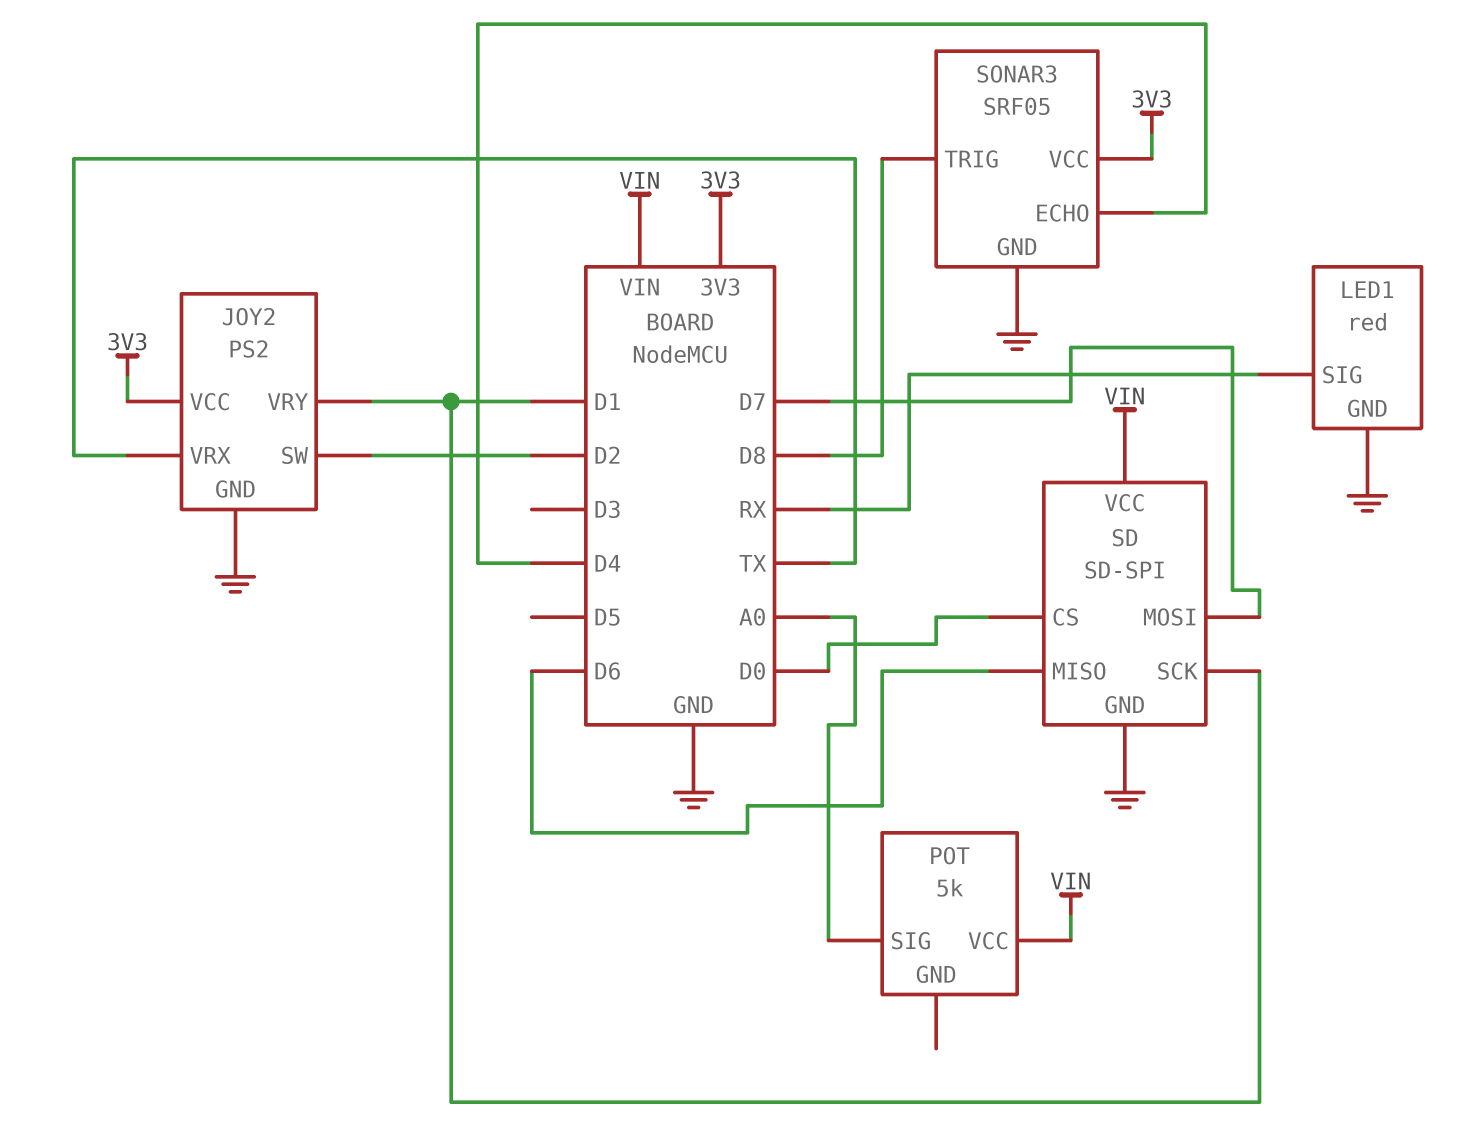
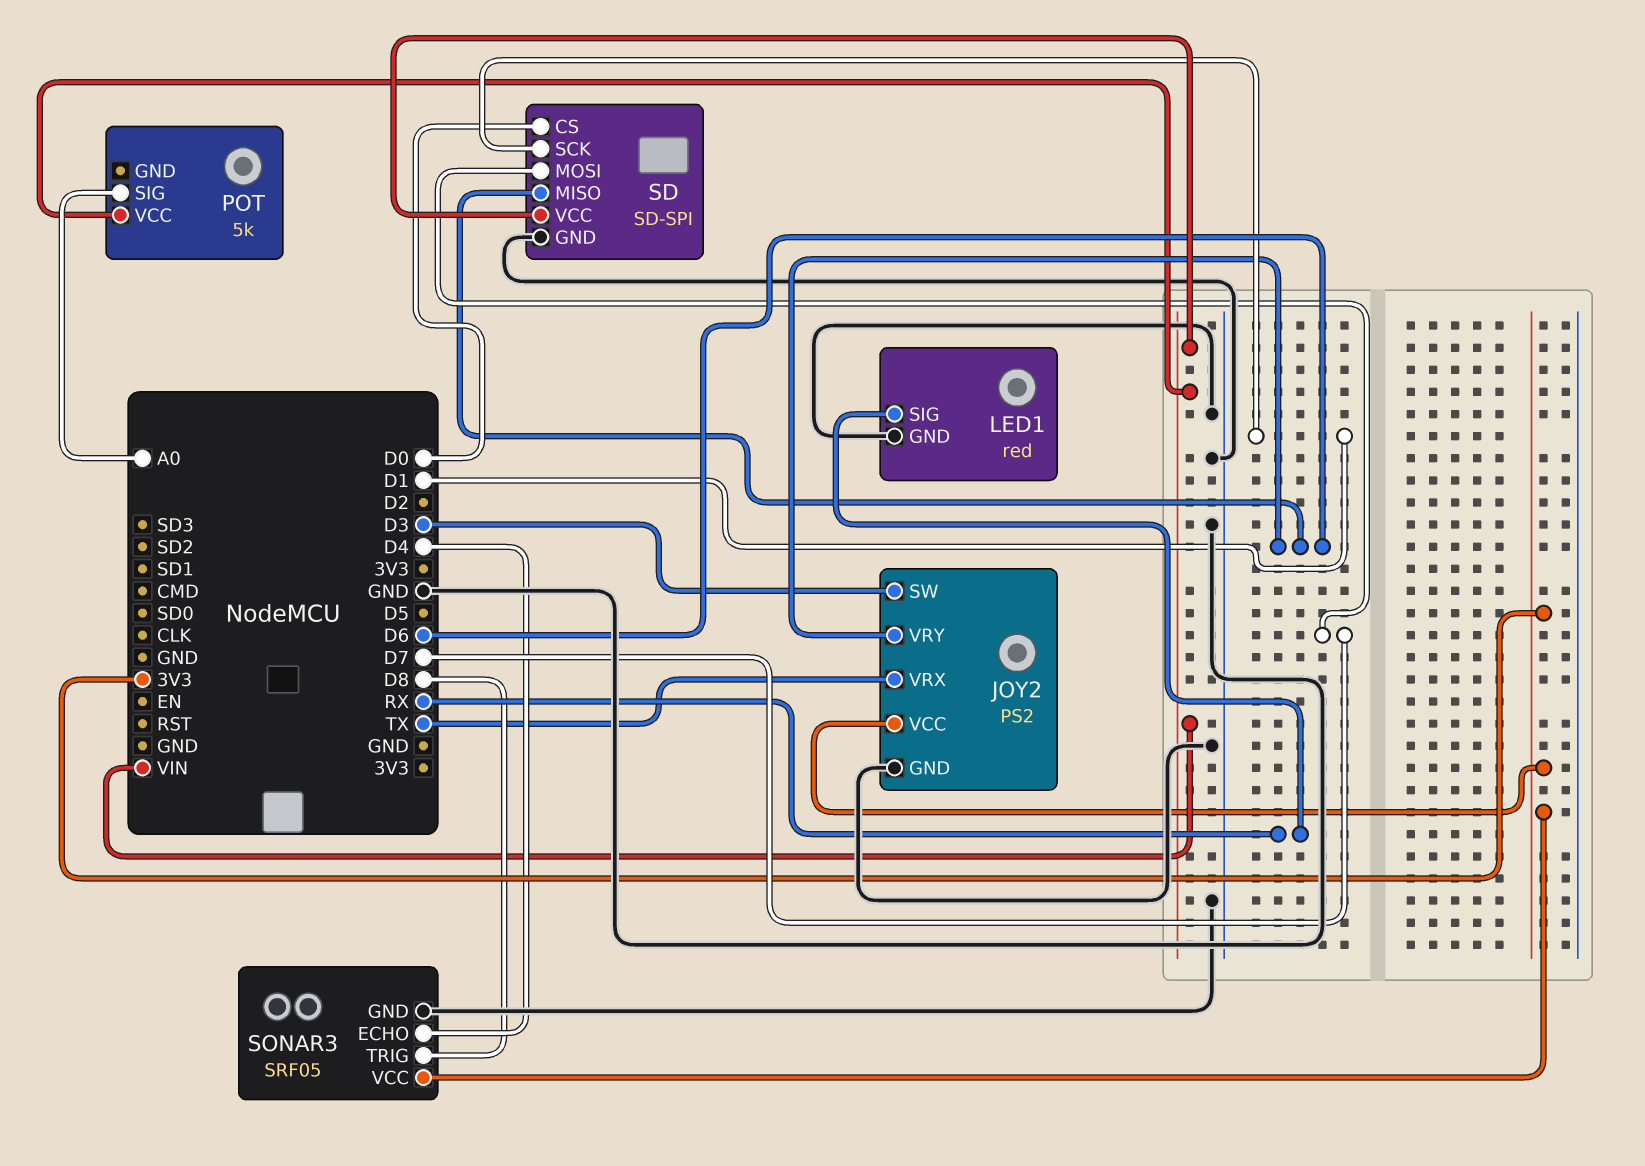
JOY2 pin SW: D2 -> D3
JOY2 pin VRY: D1 -> D6

